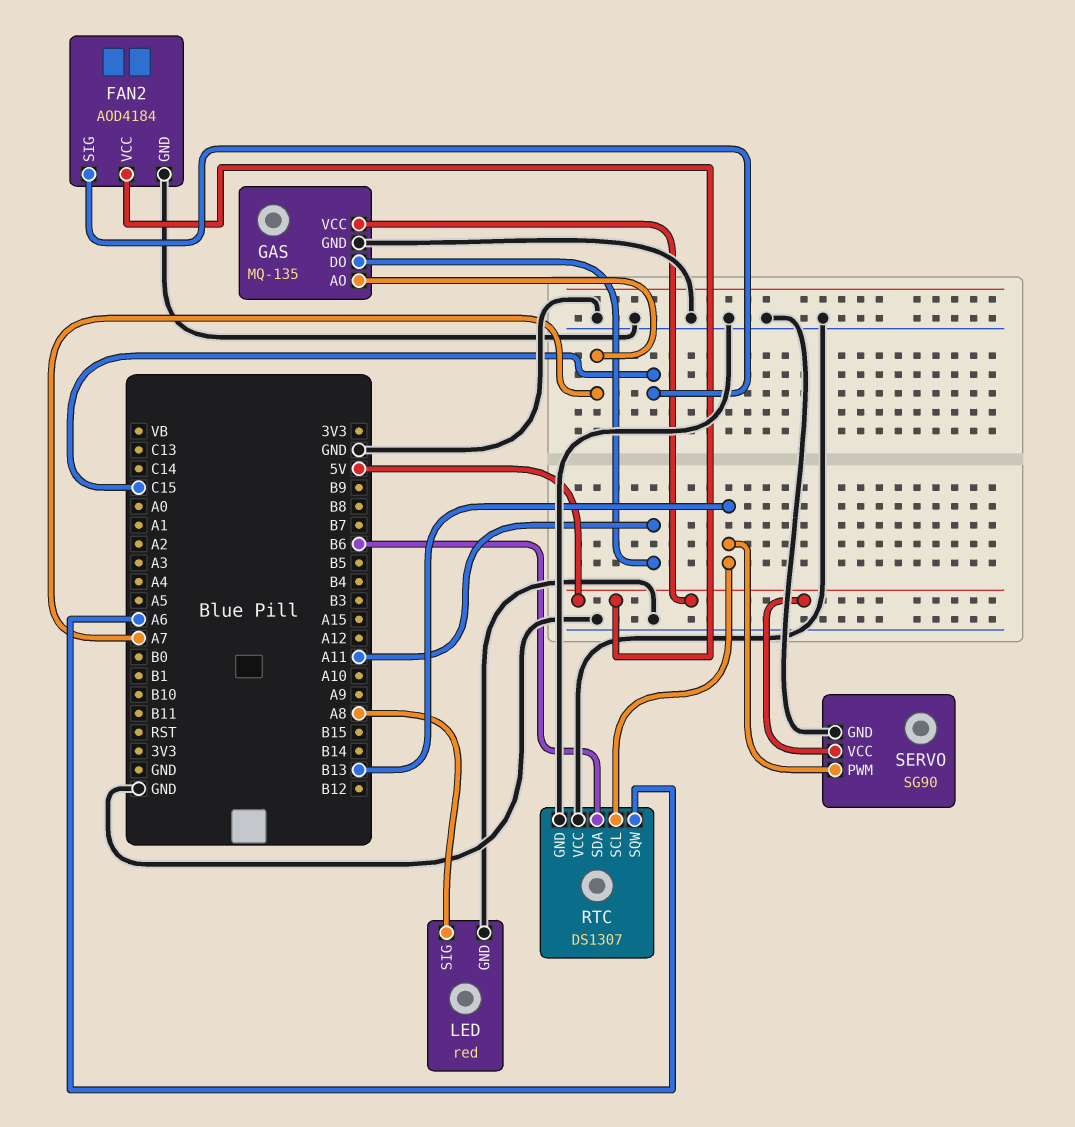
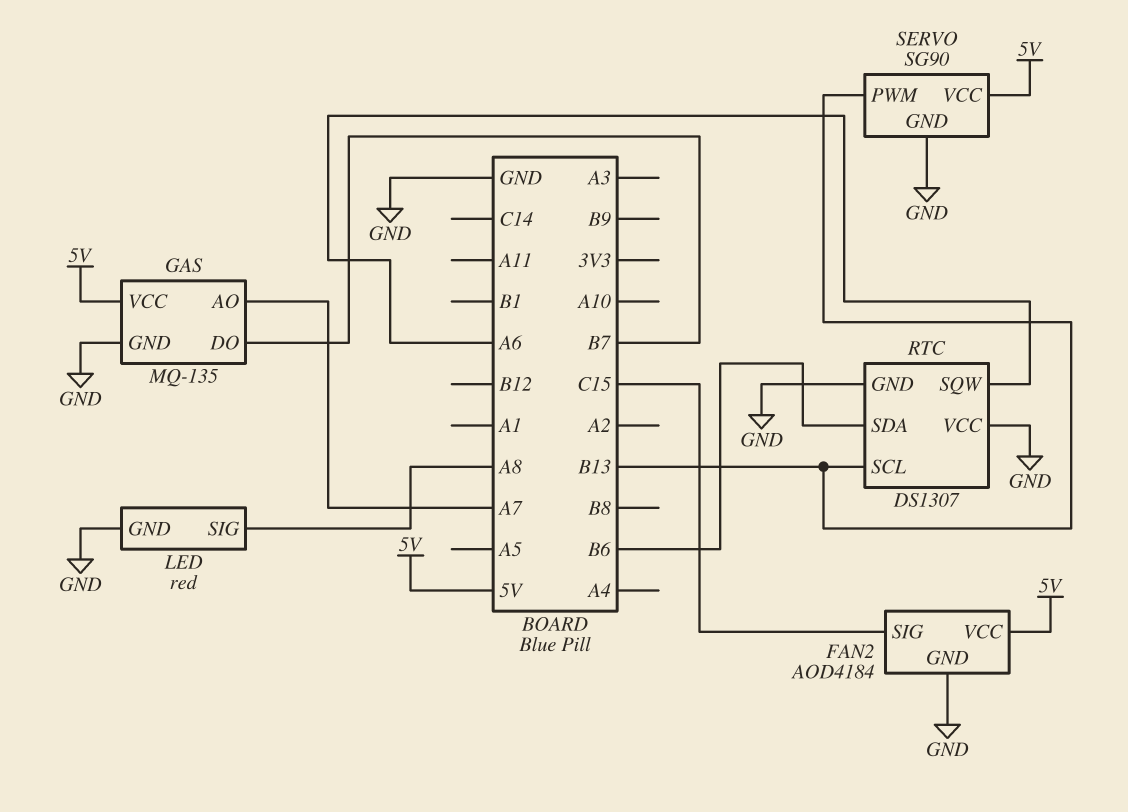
GAS pin DO: A11 -> B7

